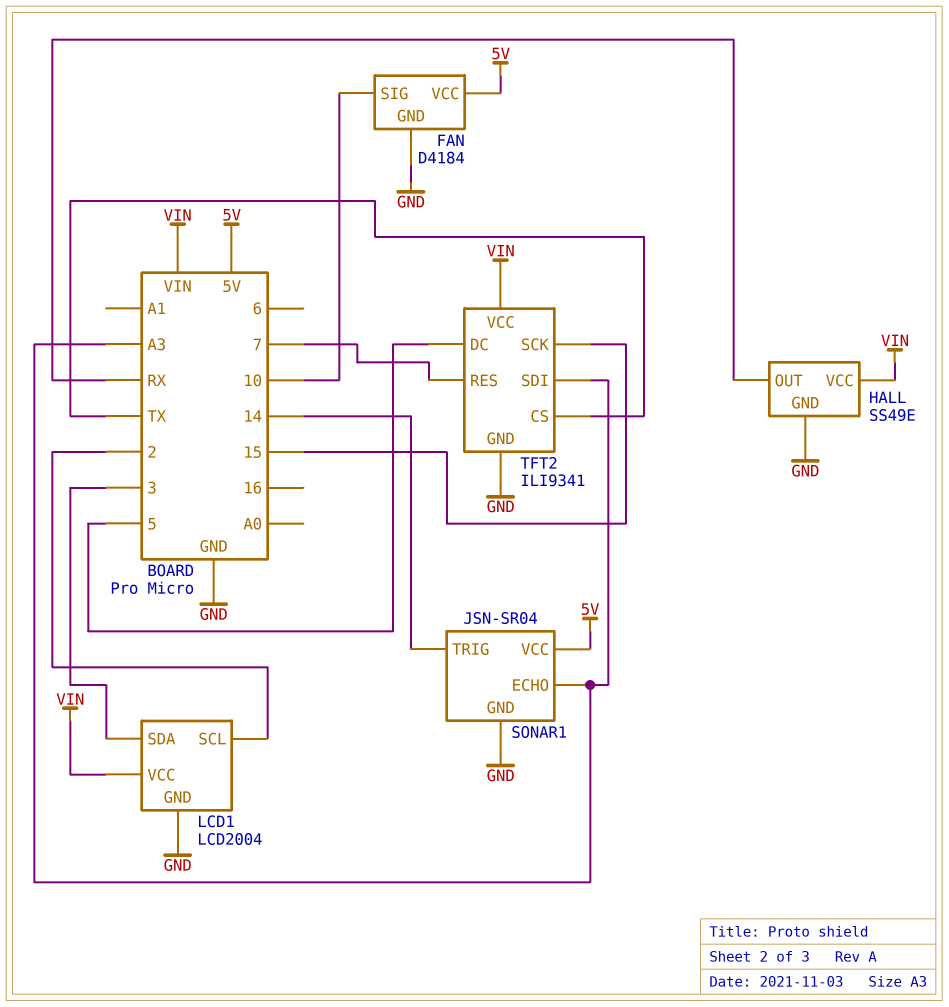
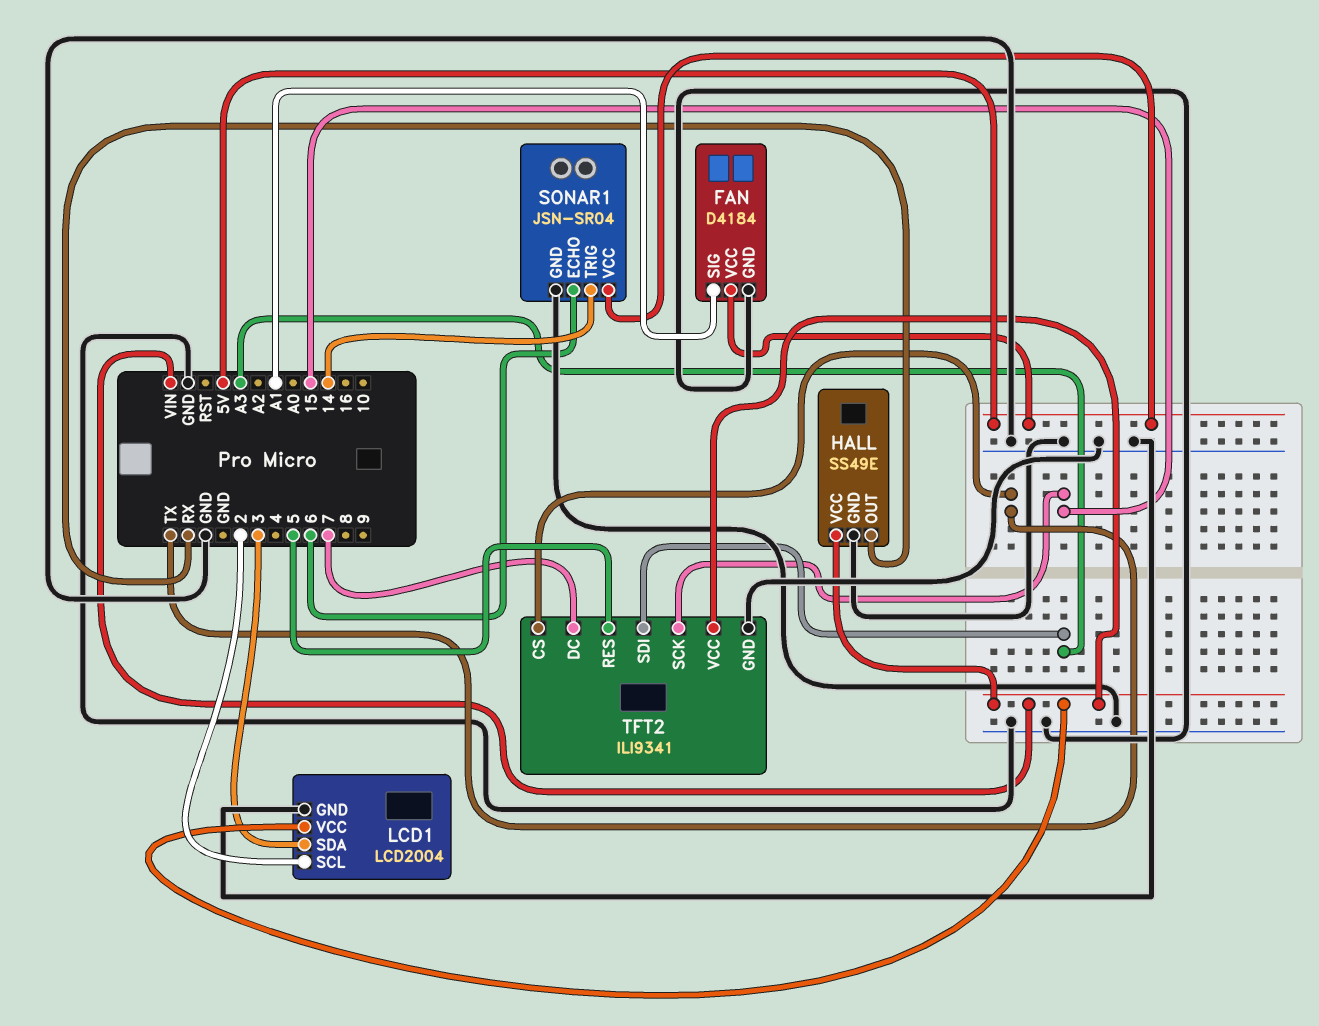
FAN pin SIG: 10 -> A1
SONAR1 pin ECHO: A3 -> 6
TFT2 pin DC: 5 -> 7
TFT2 pin RES: 7 -> 5

